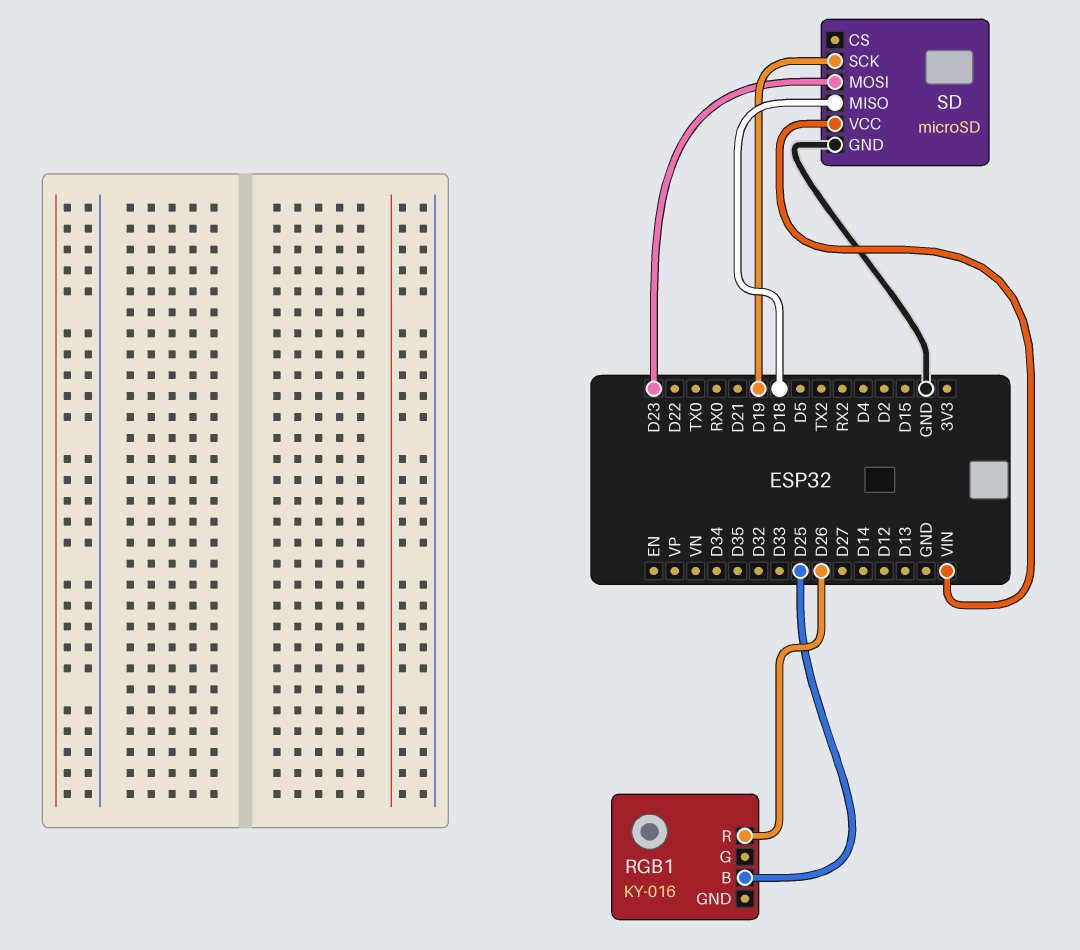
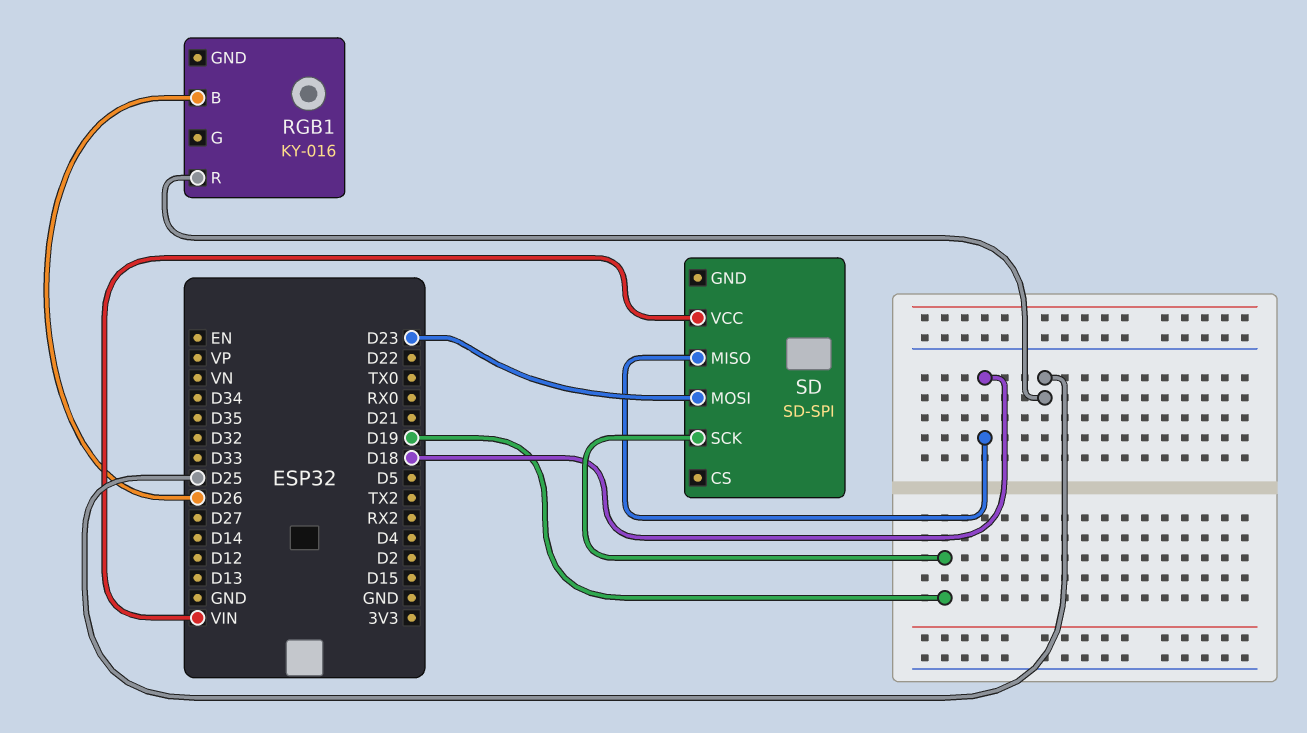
RGB1 pin B: D25 -> D26
RGB1 pin R: D26 -> D25
SD: microSD -> SD-SPI
SD pin GND: GND -> none

